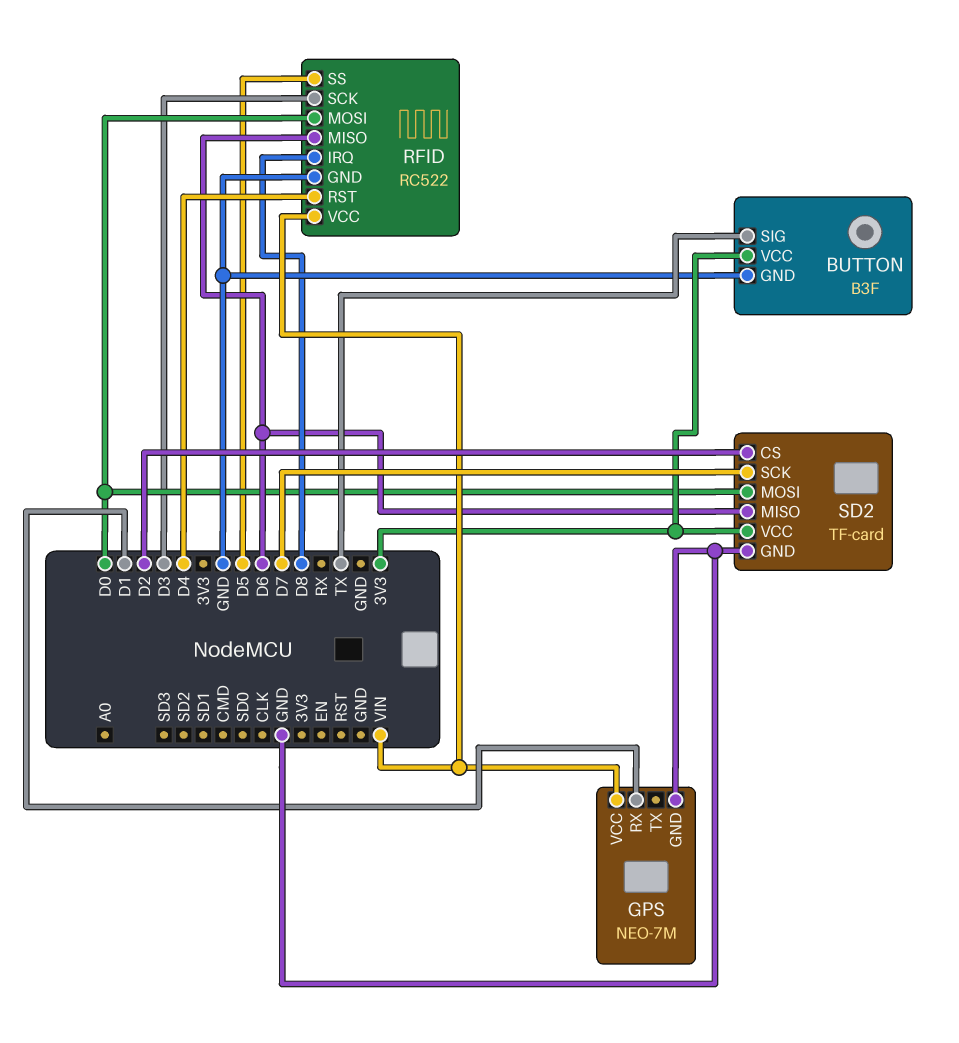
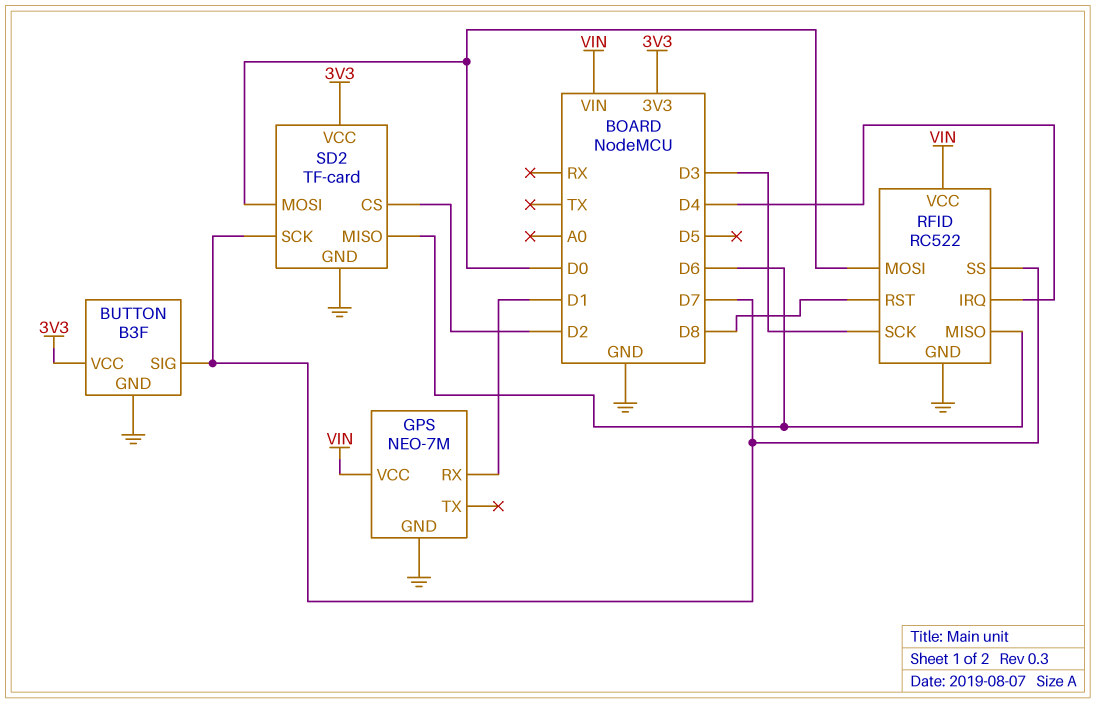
BUTTON pin SIG: TX -> D7
RFID pin IRQ: D8 -> D4
RFID pin RST: D4 -> D8
RFID pin SS: D5 -> D7

